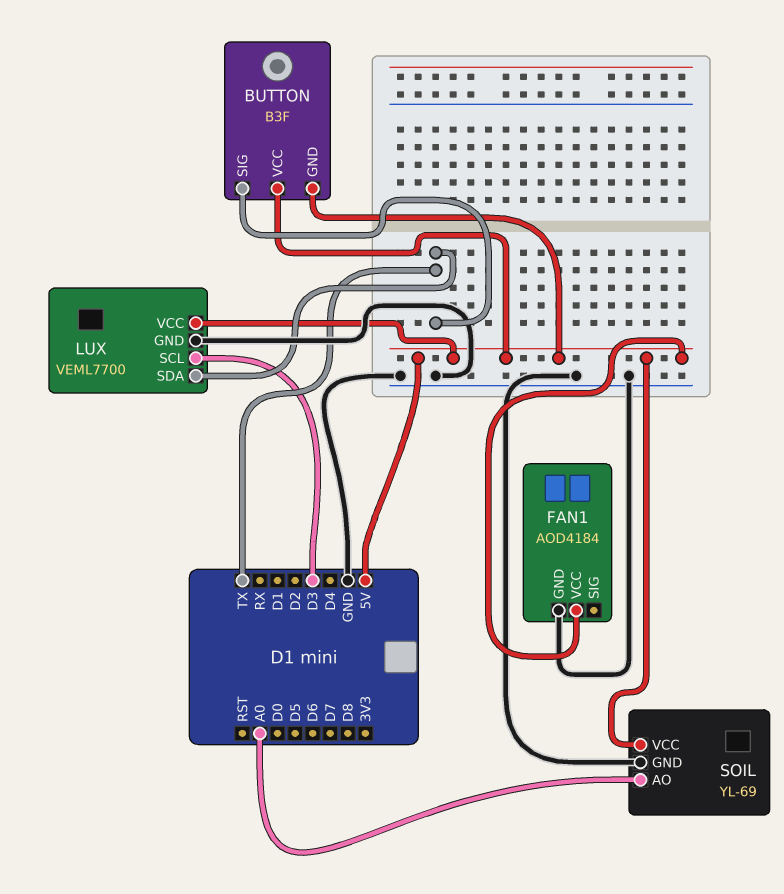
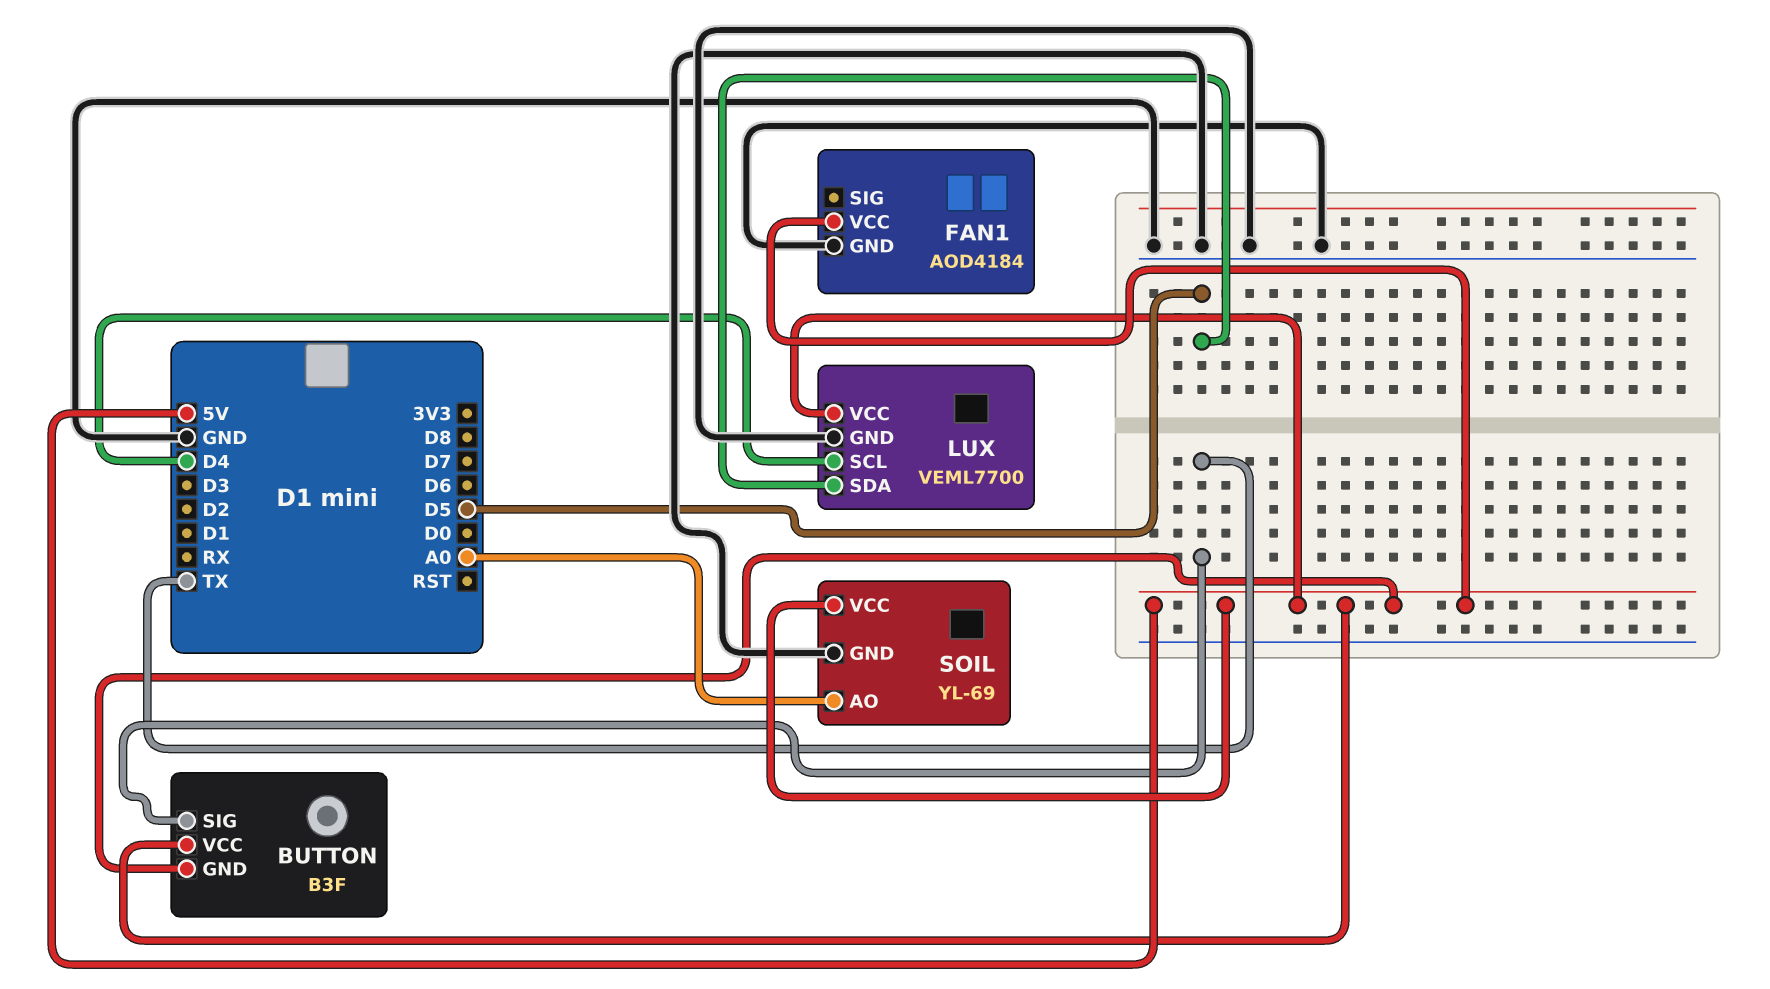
LUX pin SCL: D3 -> D4
LUX pin SDA: TX -> D5

